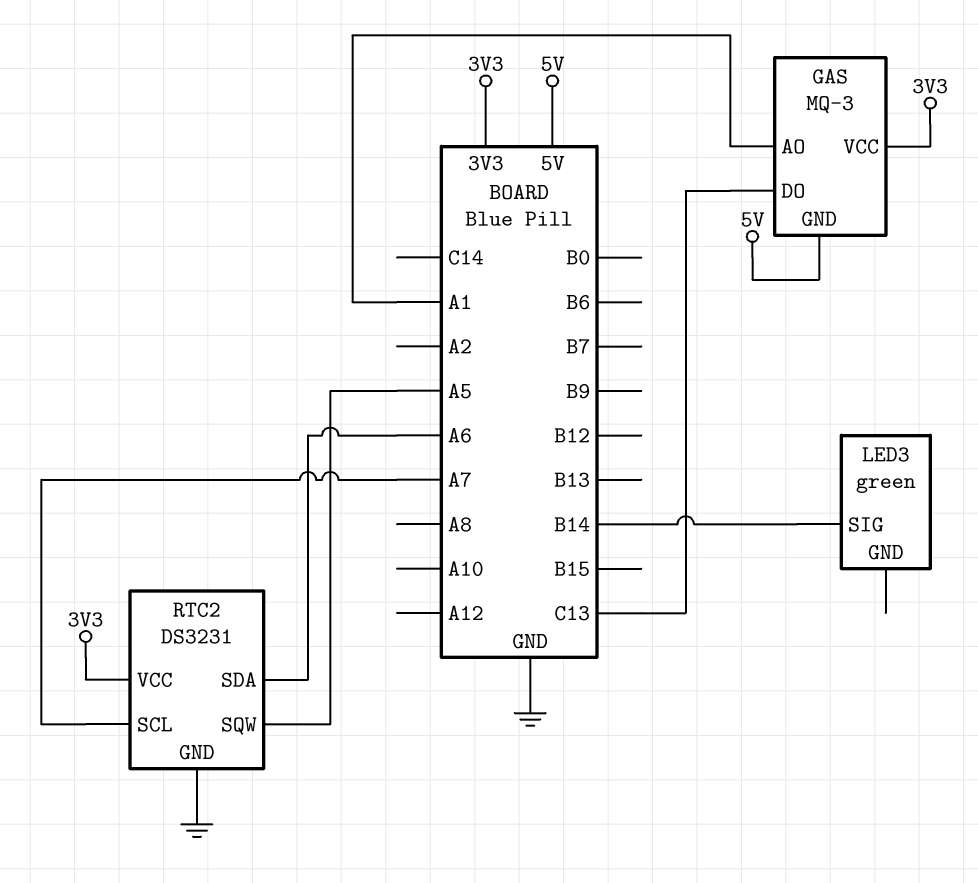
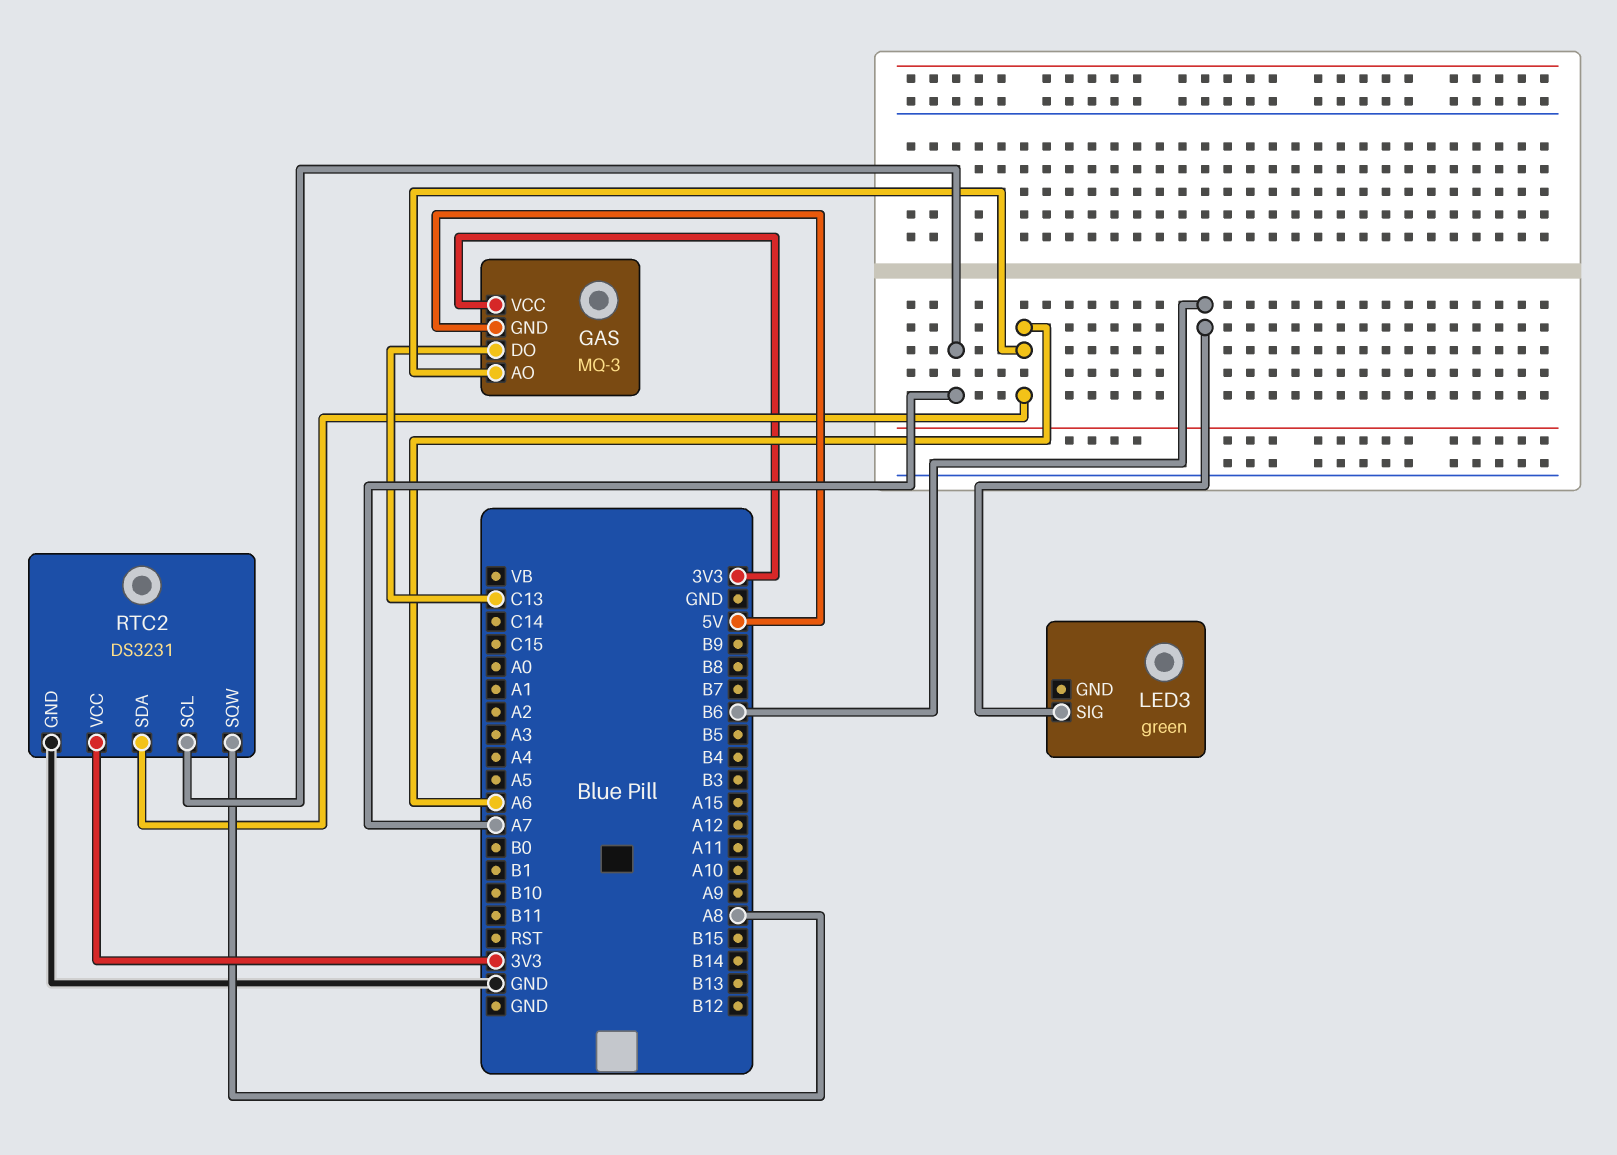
GAS pin AO: A1 -> A6
LED3 pin SIG: B14 -> B6
RTC2 pin SQW: A5 -> A8

